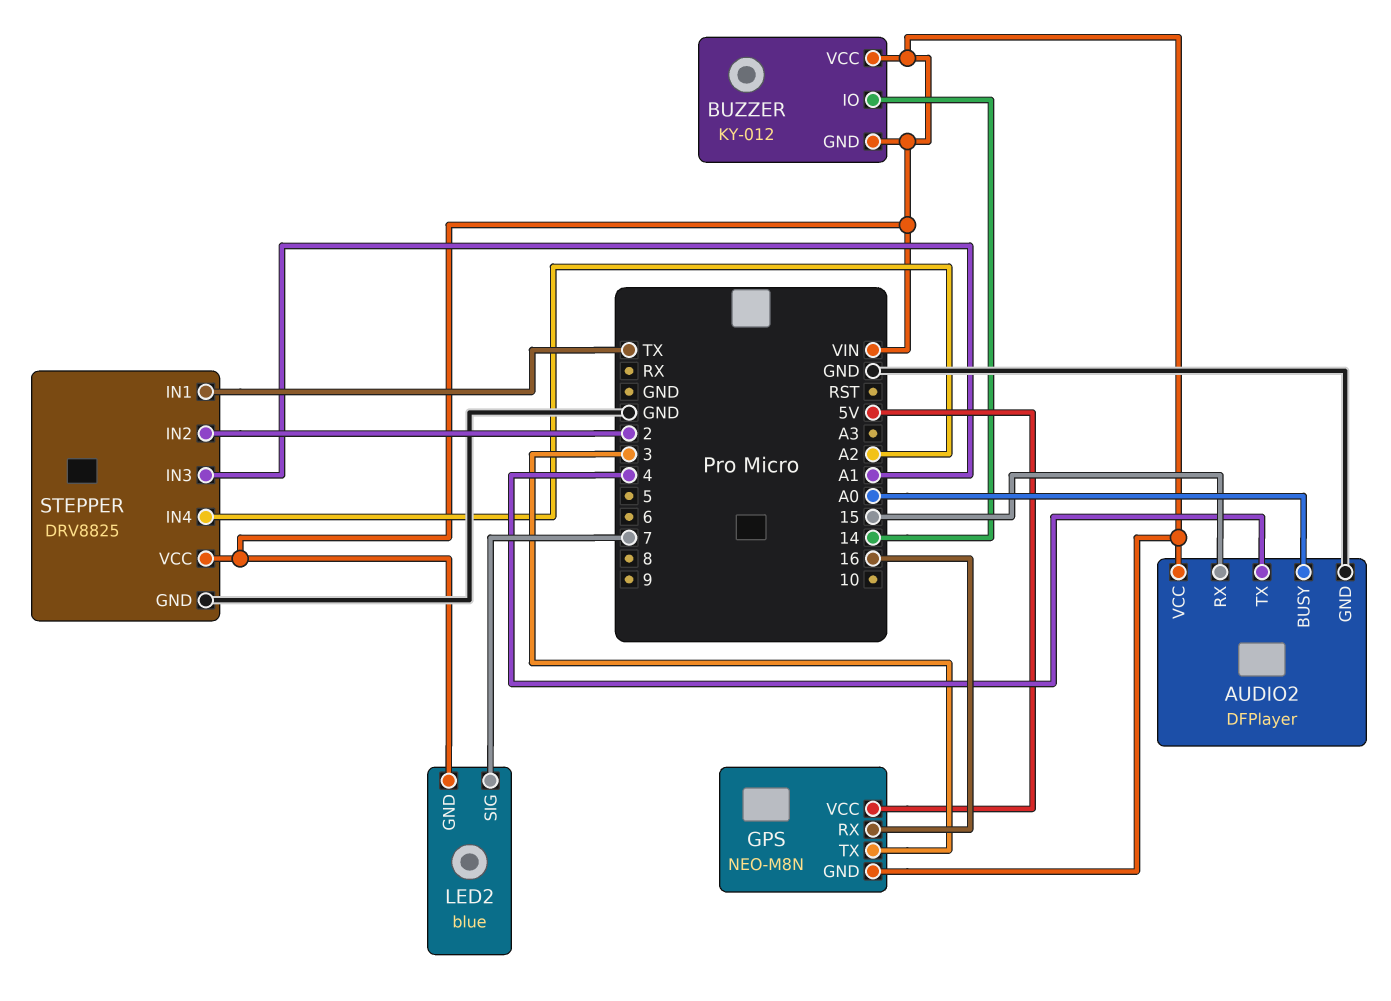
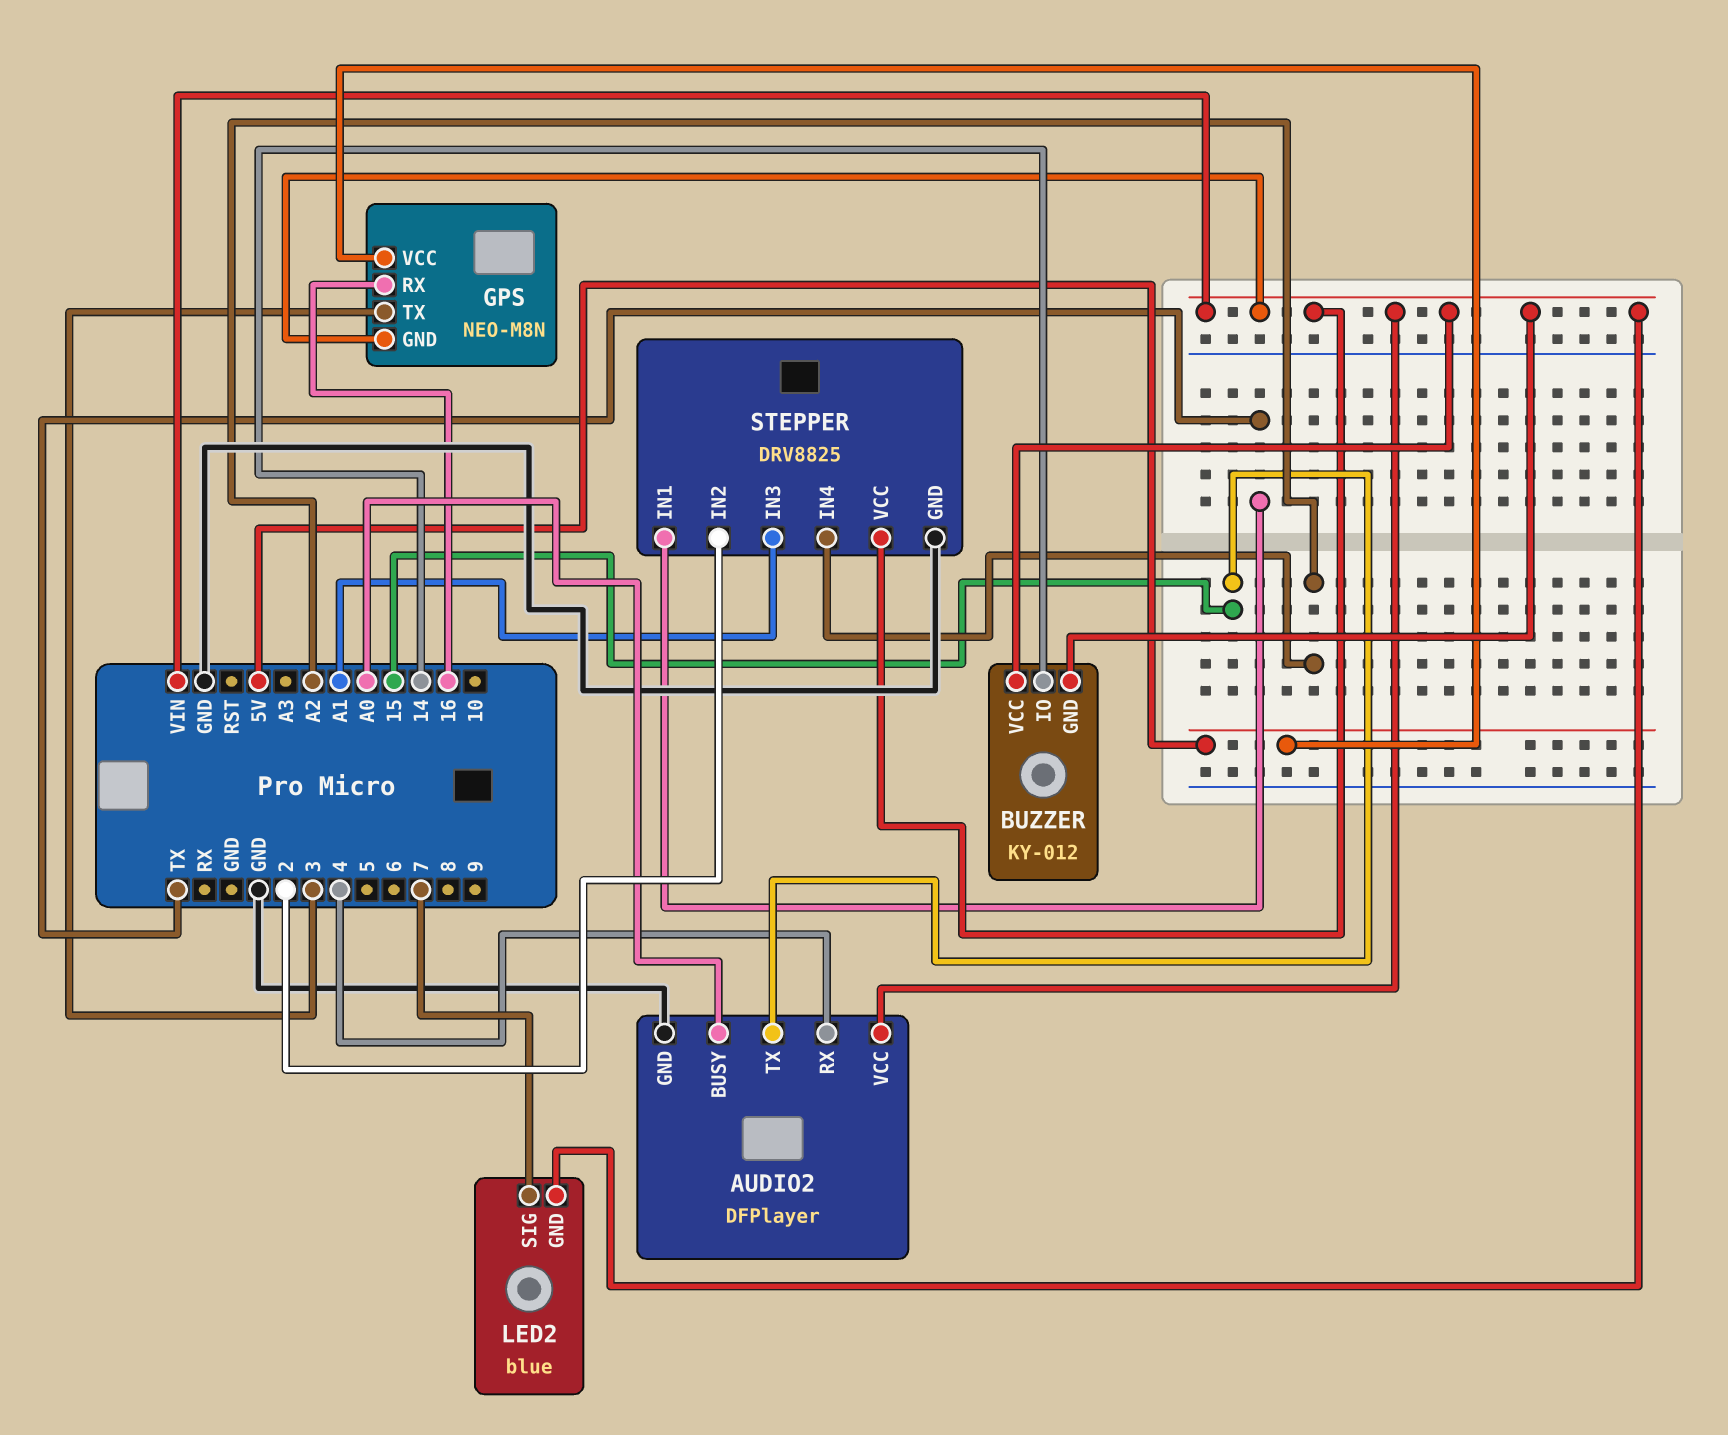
AUDIO2 pin RX: 15 -> 4
AUDIO2 pin TX: 4 -> 15

